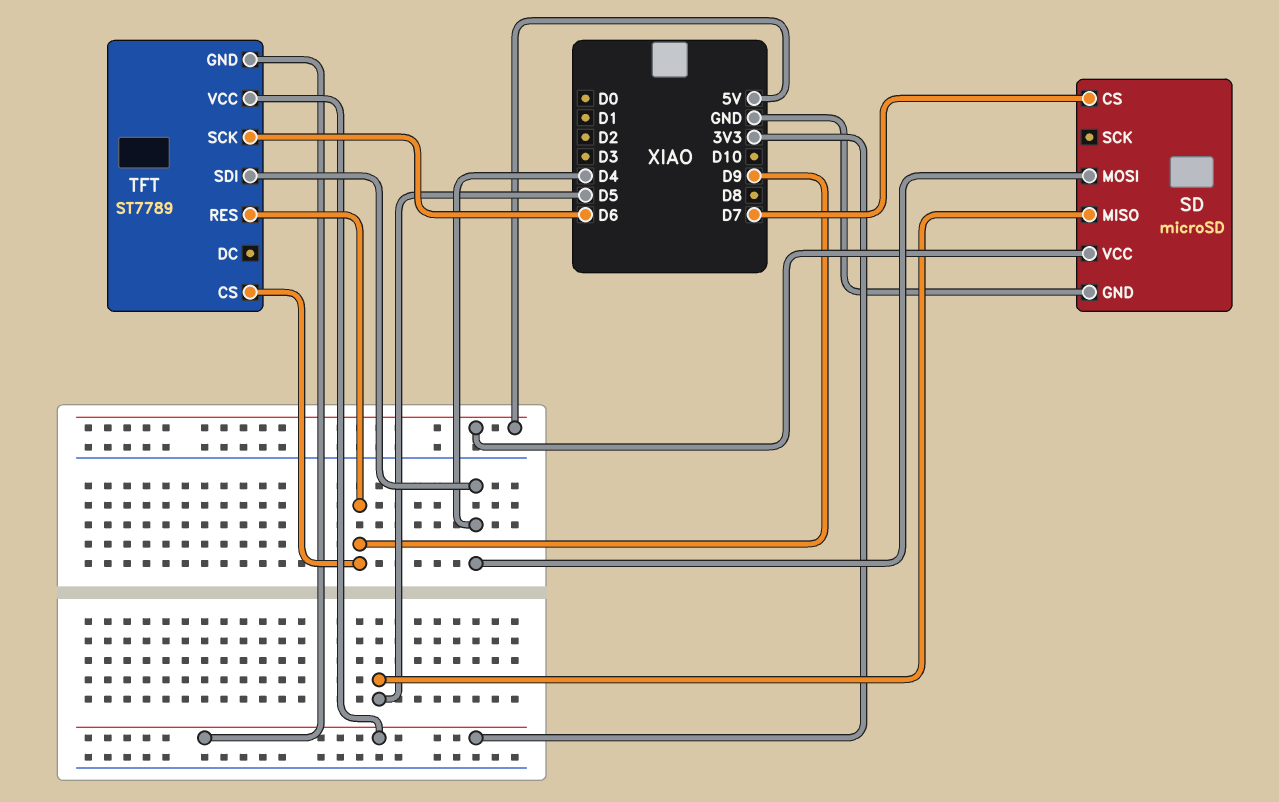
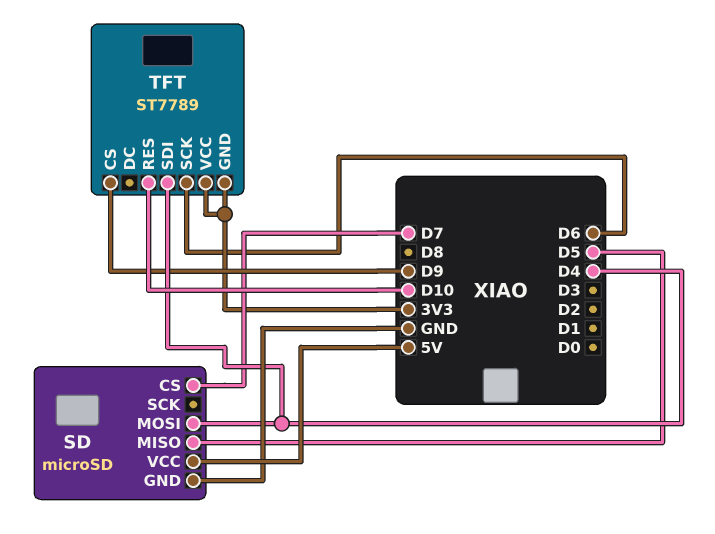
TFT pin RES: D9 -> D10

